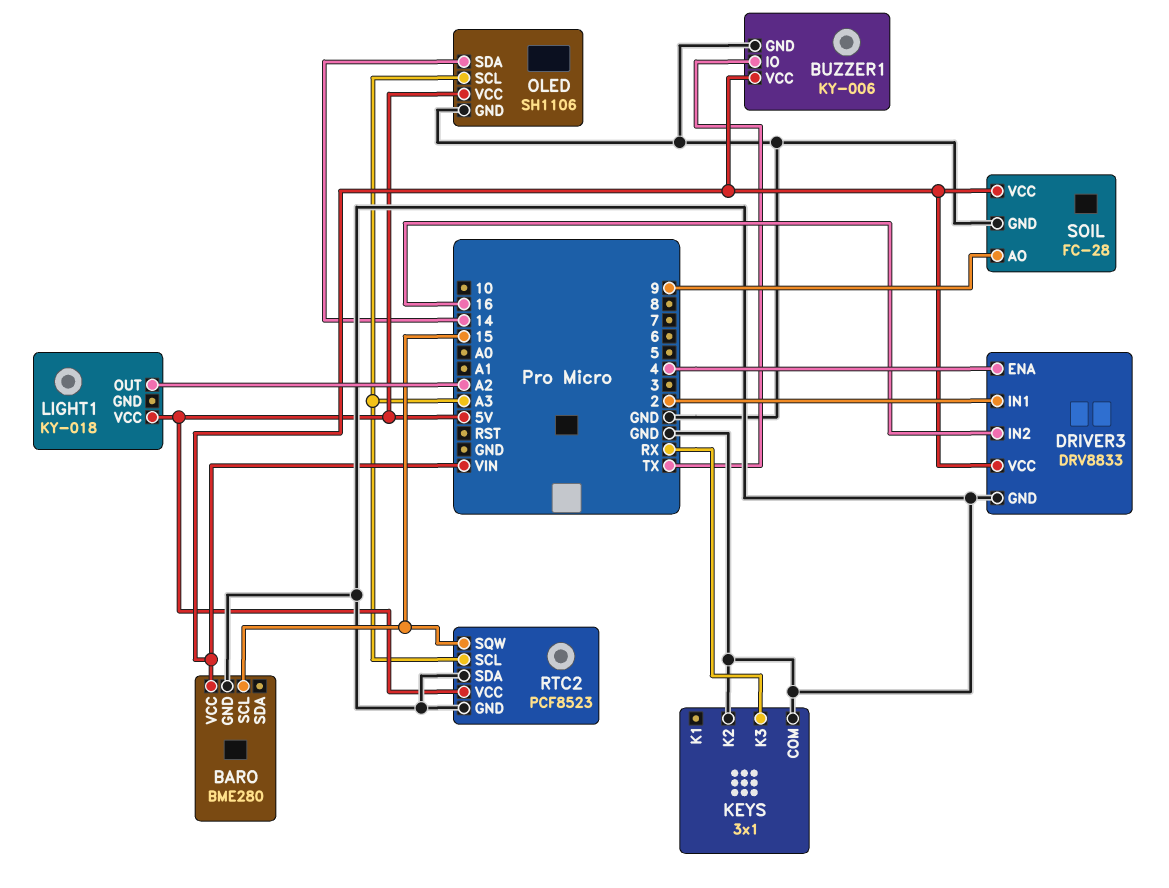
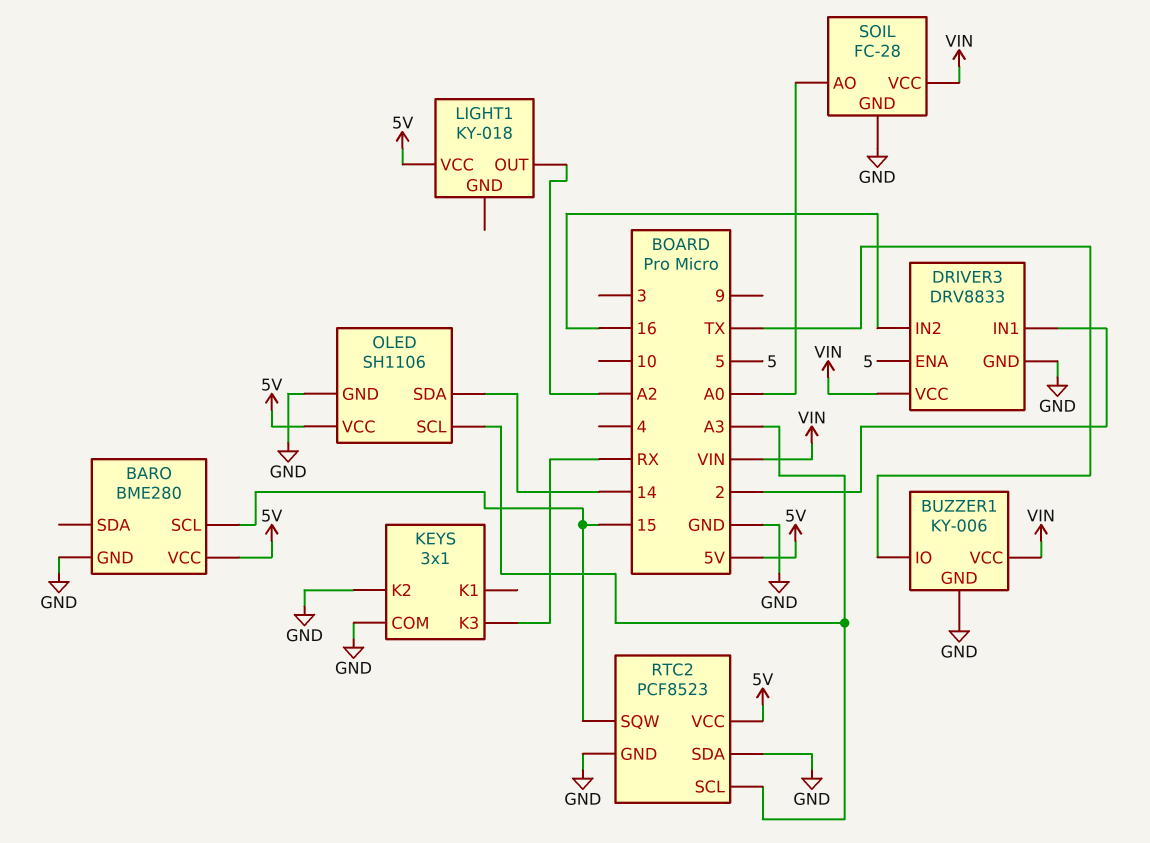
BARO pin VCC: VIN -> 5V
DRIVER3 pin ENA: 4 -> 5
SOIL pin AO: 9 -> A0

